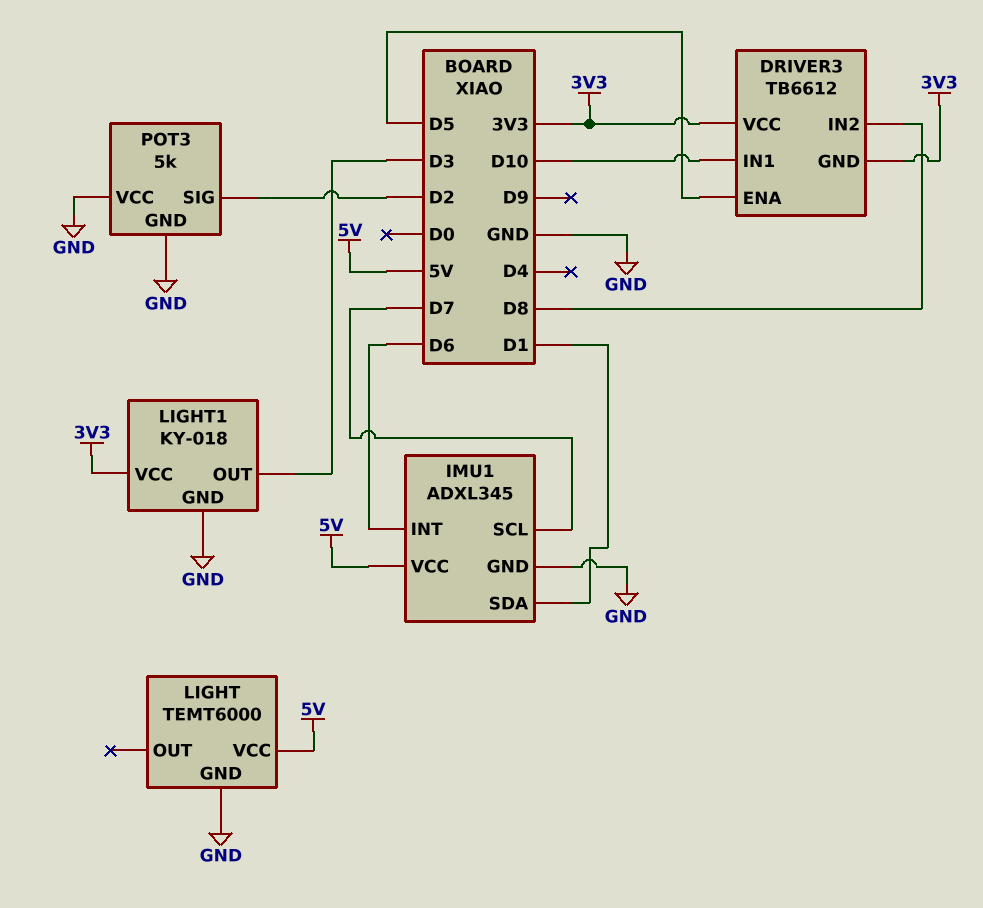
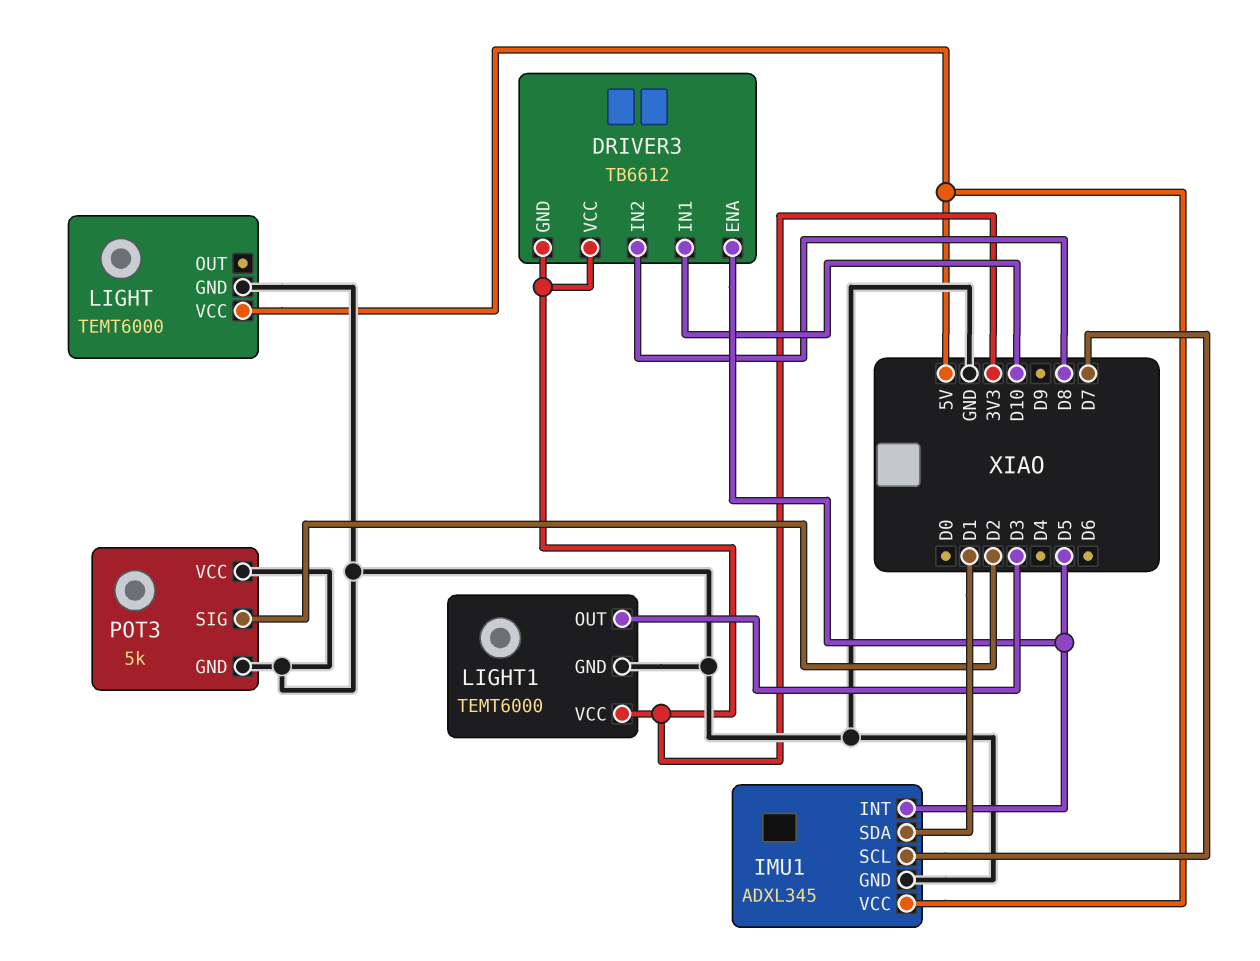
IMU1 pin INT: D6 -> D5
LIGHT1: KY-018 -> TEMT6000

